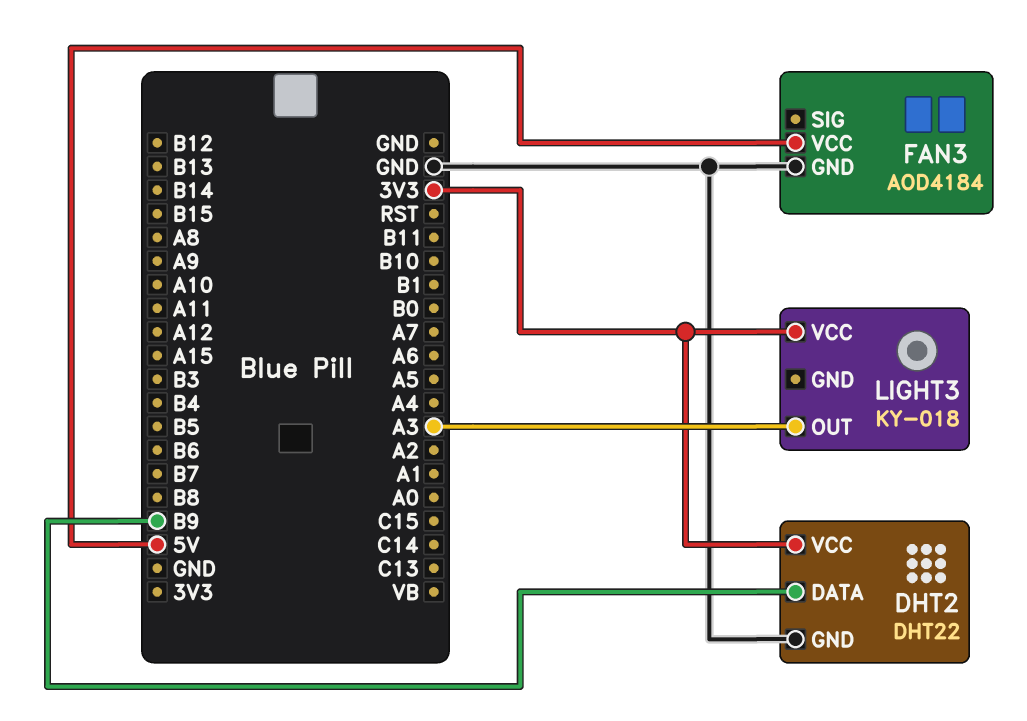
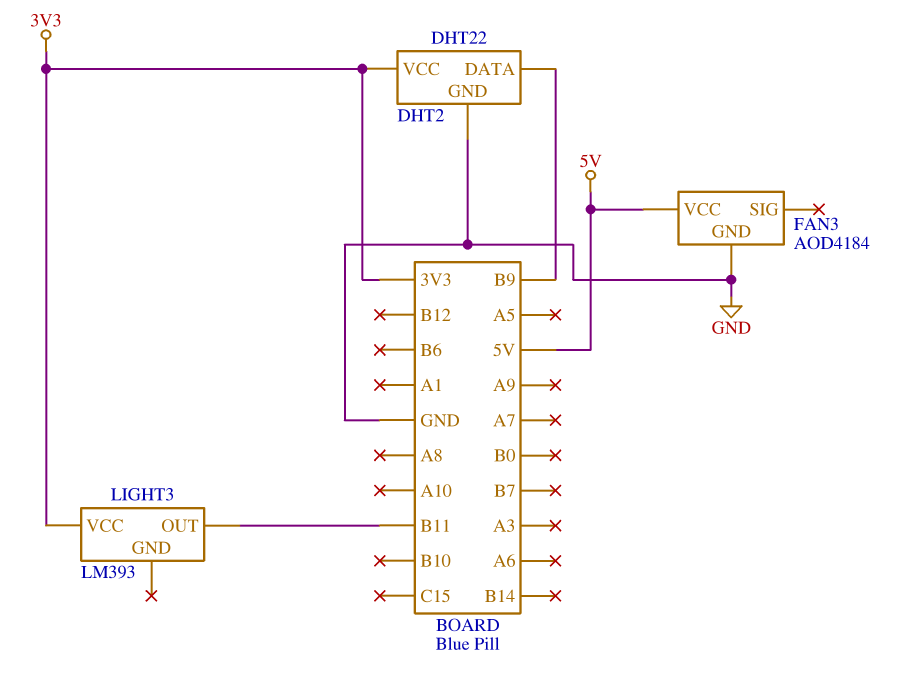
LIGHT3: KY-018 -> LM393
LIGHT3 pin OUT: A3 -> B11

